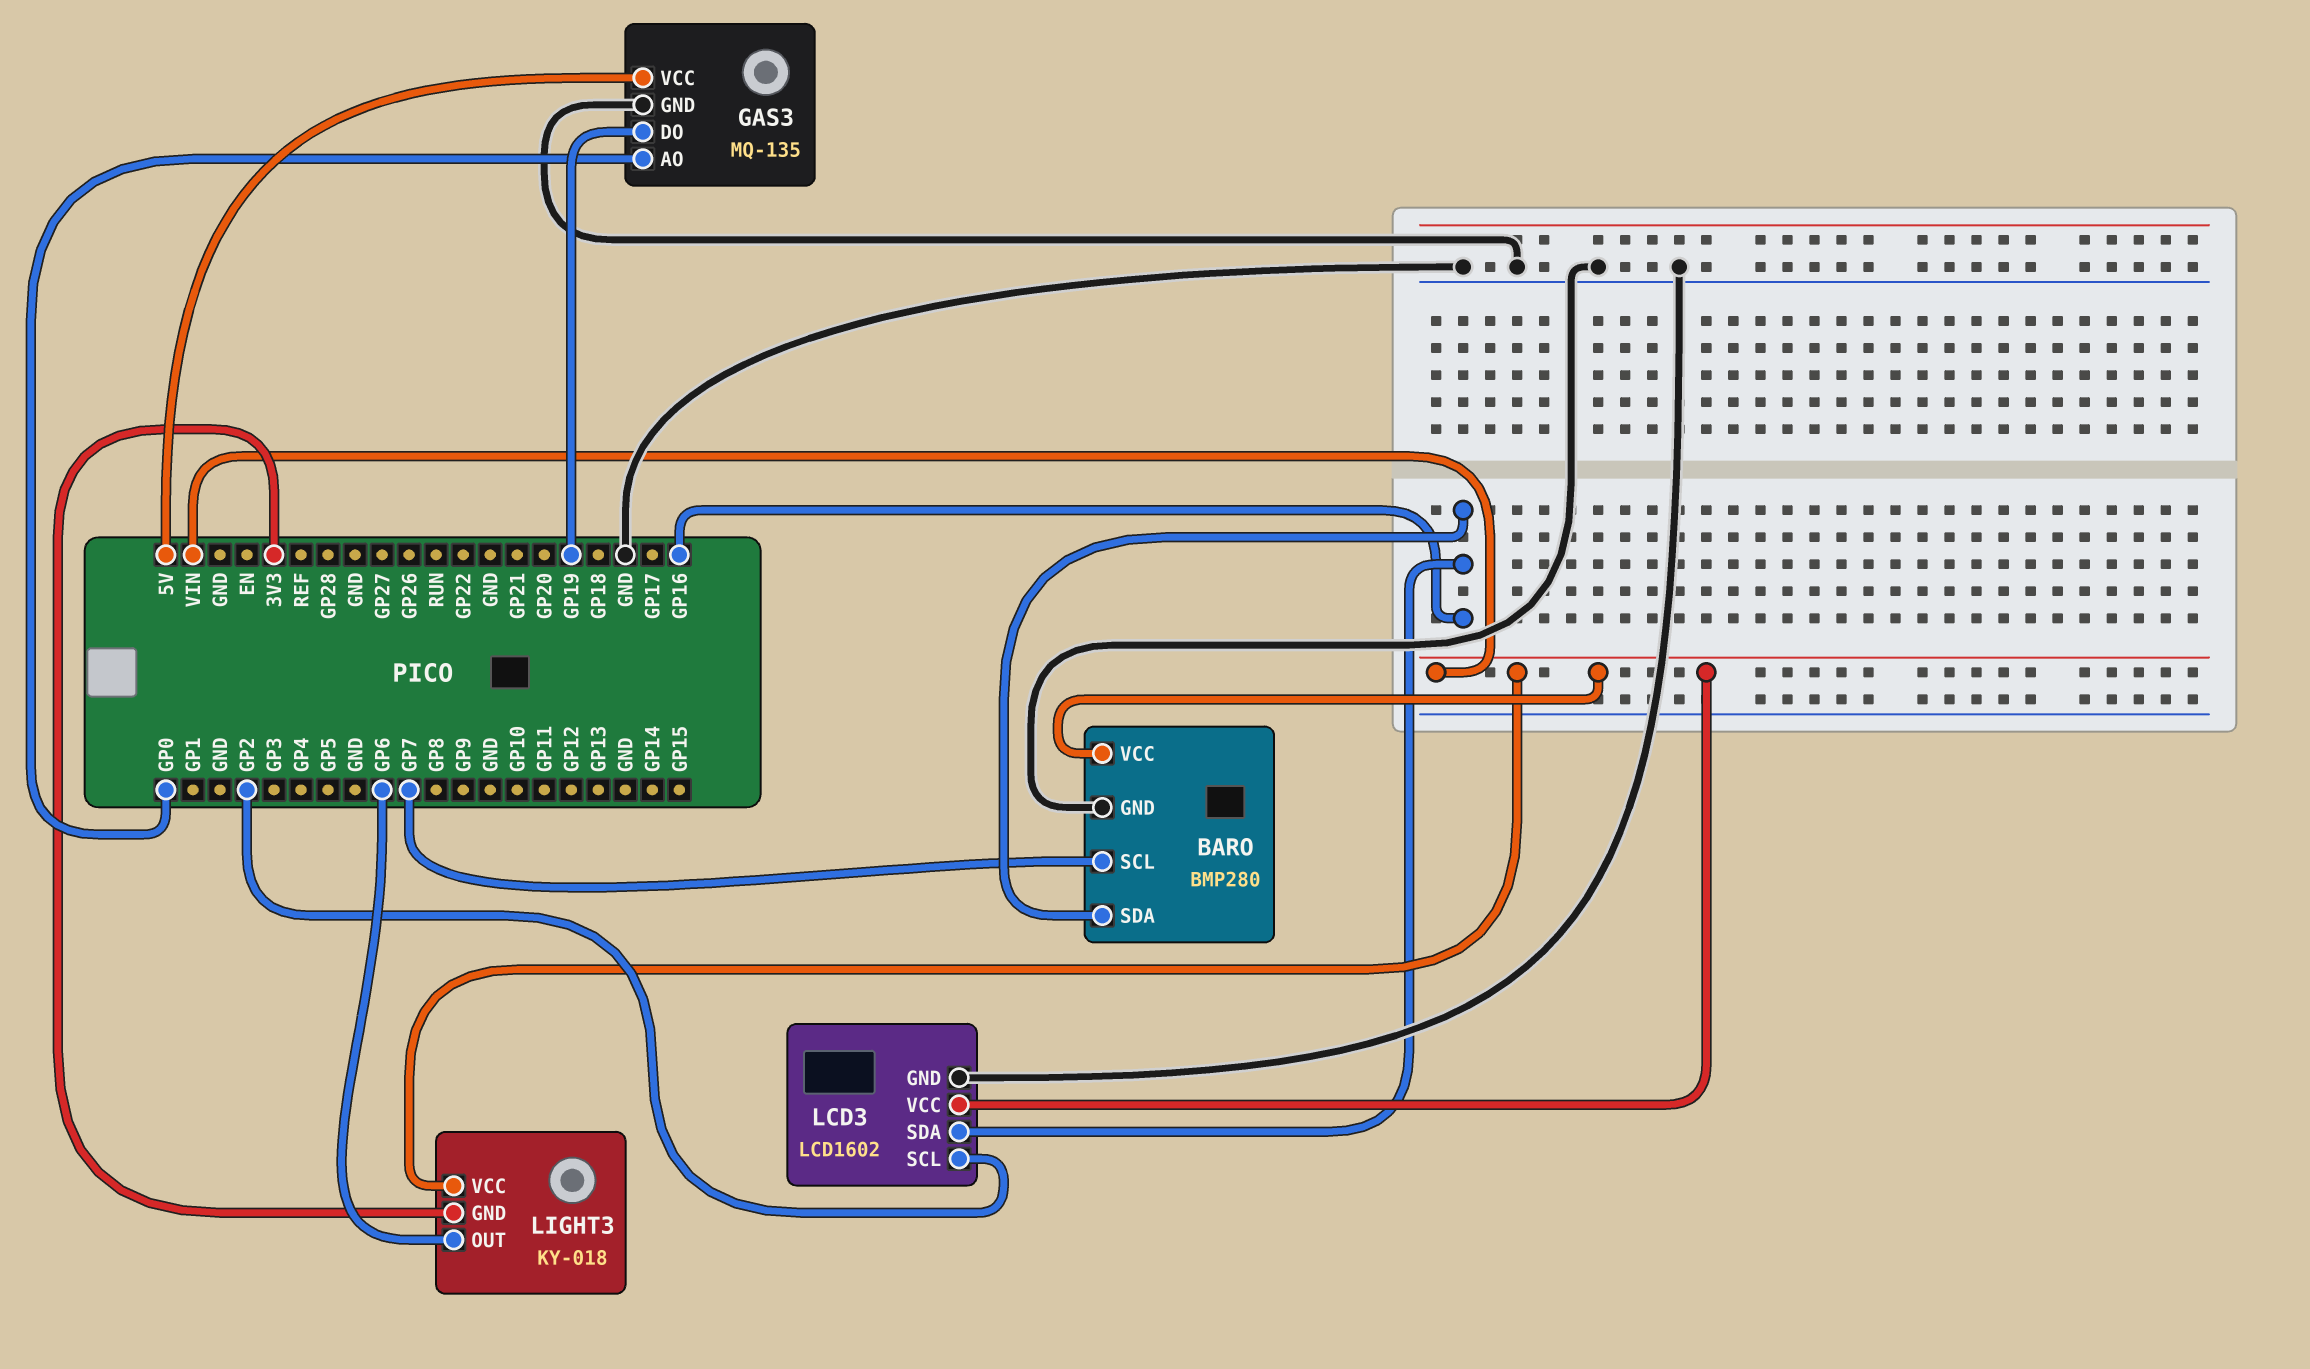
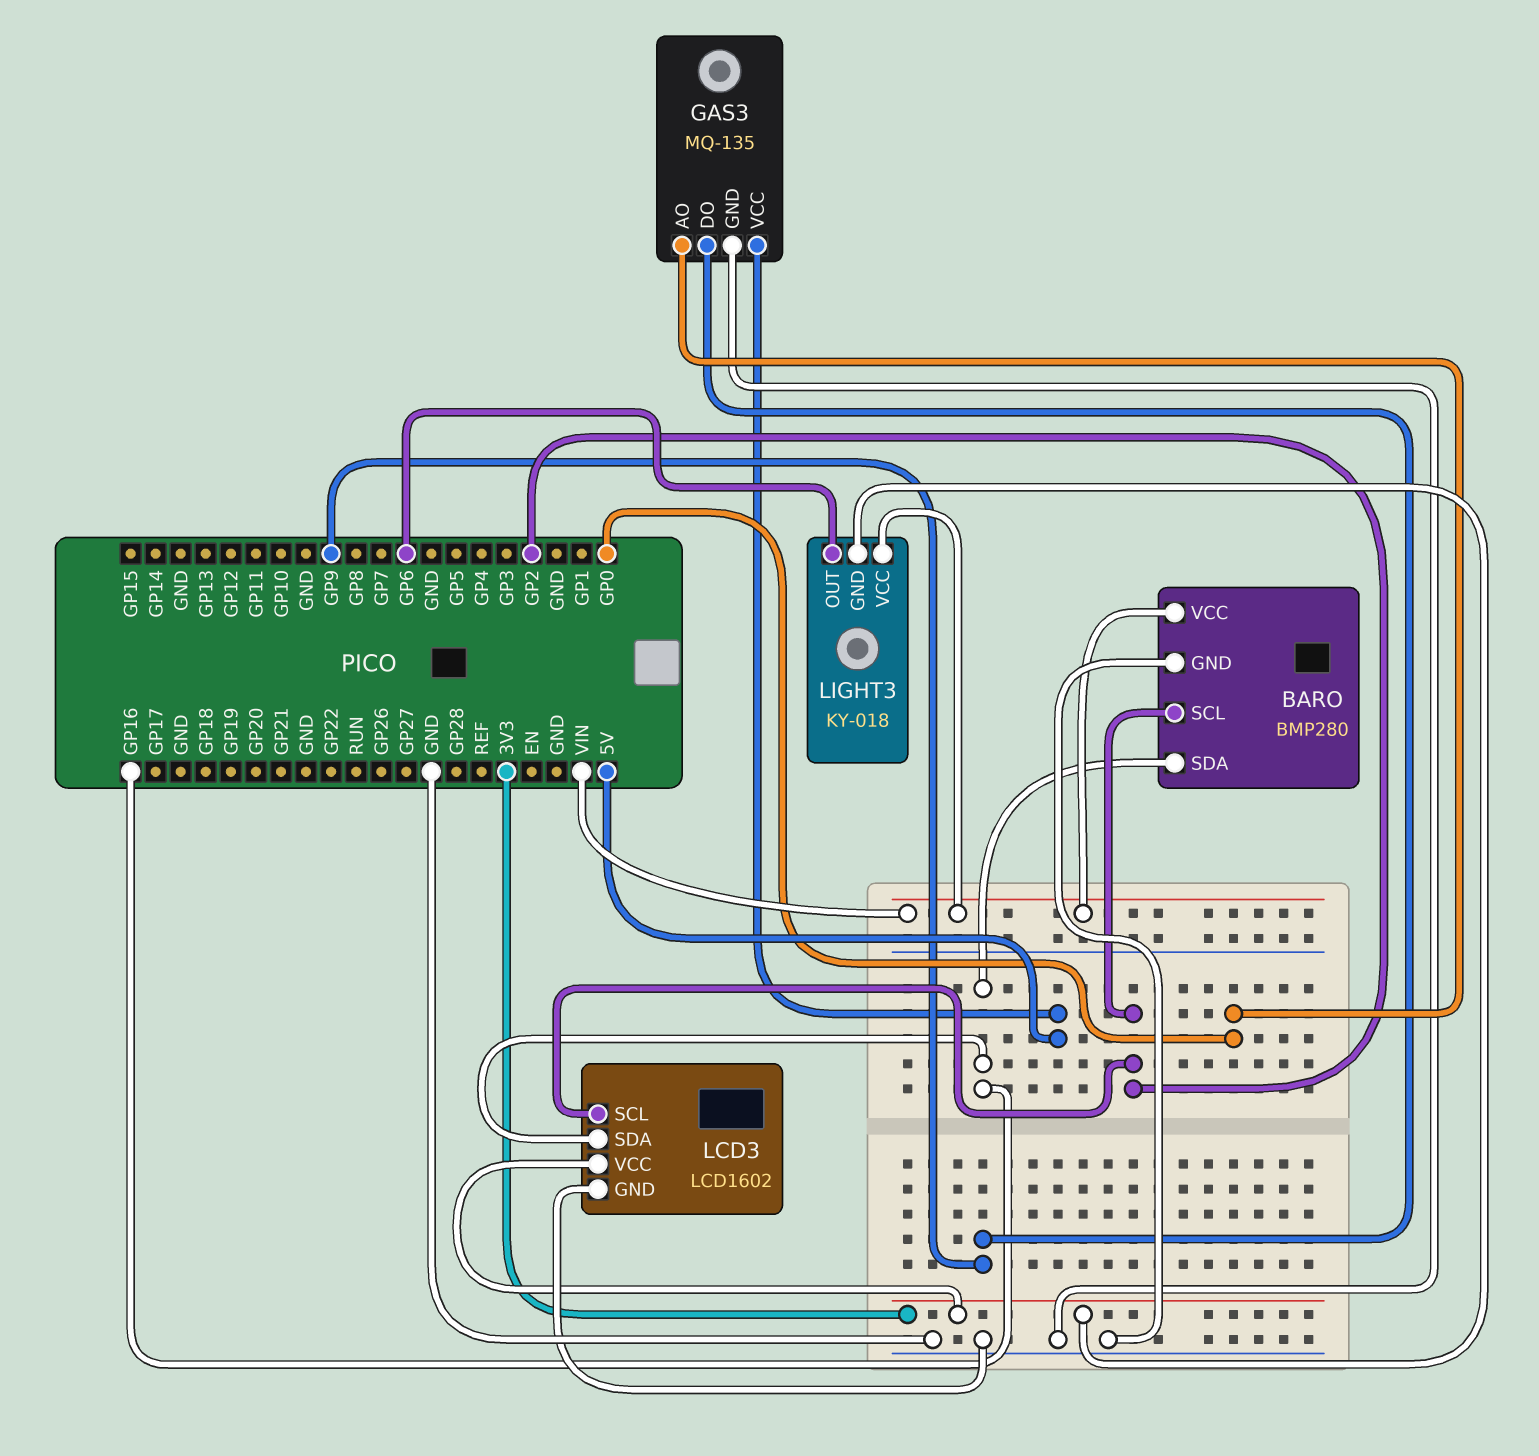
BARO pin SCL: GP7 -> GP2
GAS3 pin DO: GP19 -> GP9
LCD3 pin VCC: VIN -> 3V3

